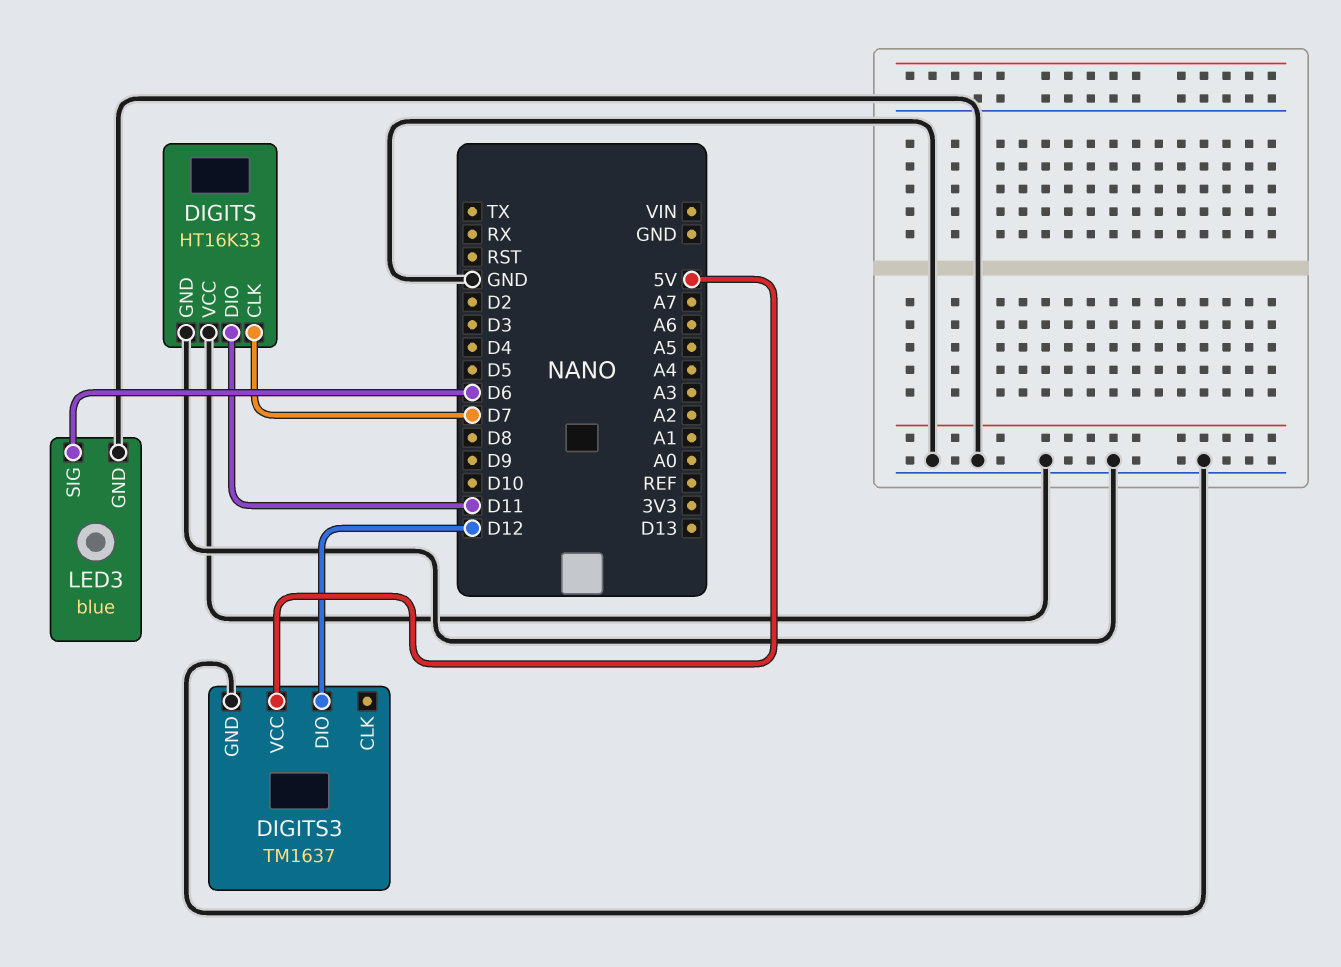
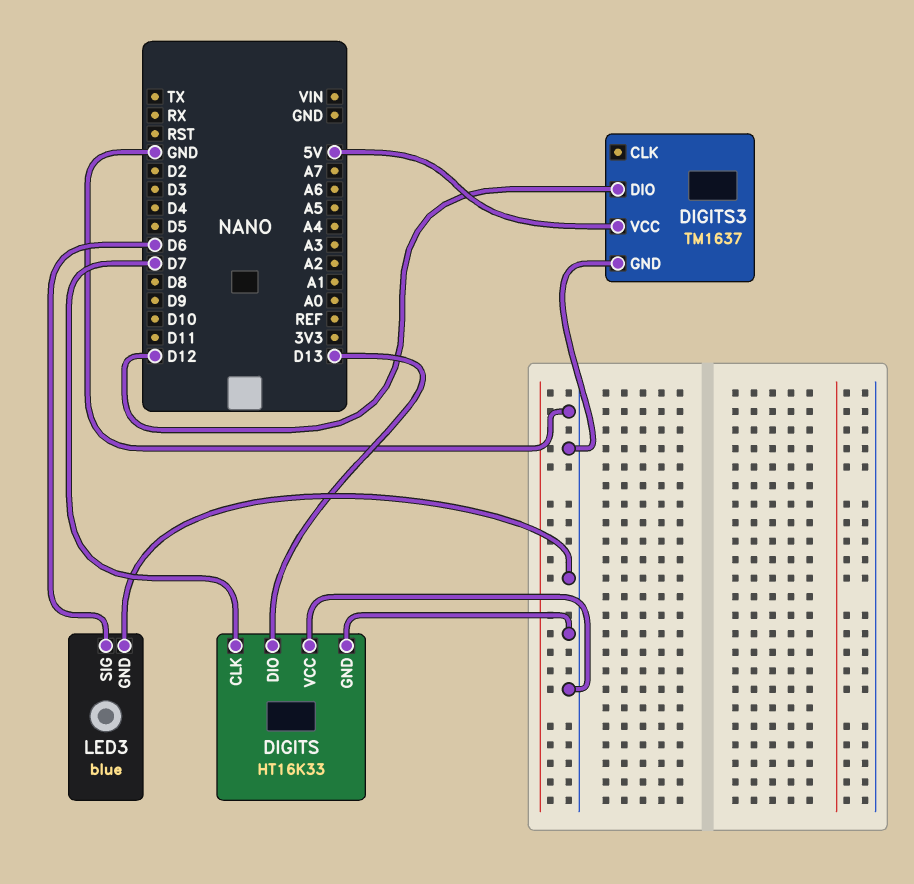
DIGITS pin DIO: D11 -> D13

